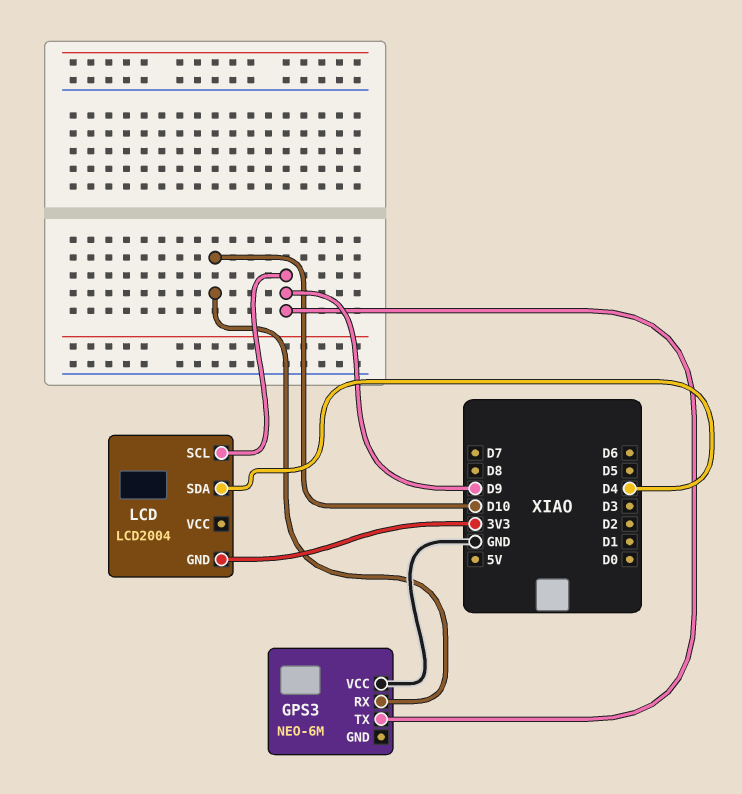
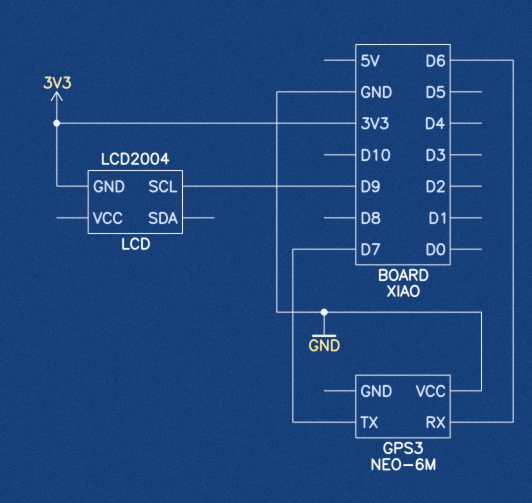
GPS3 pin RX: D10 -> D6
GPS3 pin TX: D9 -> D7
LCD pin SDA: D4 -> none

